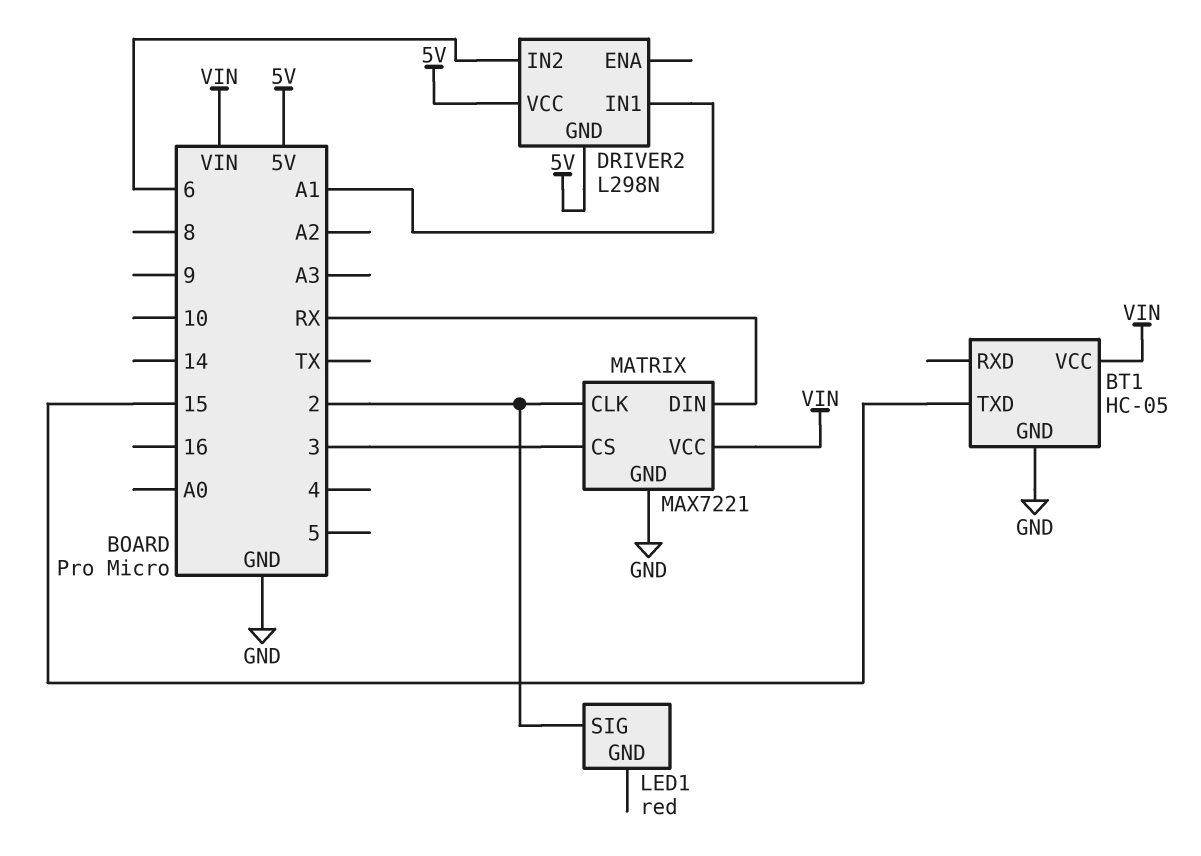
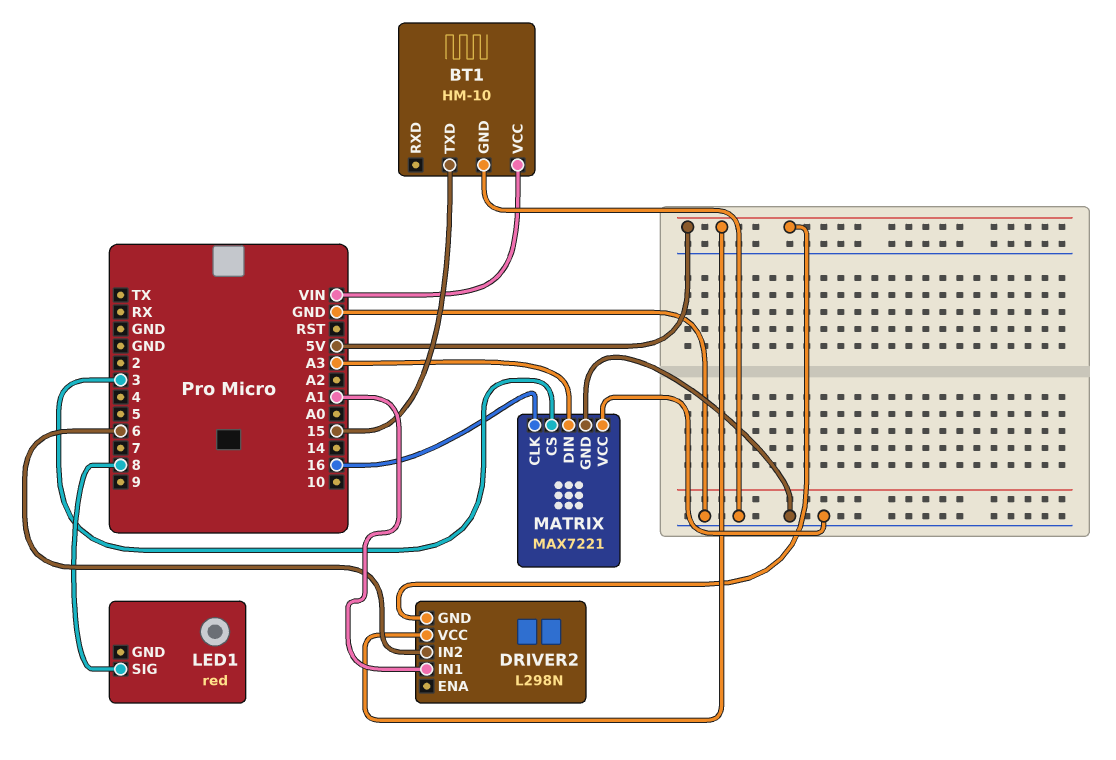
BT1: HC-05 -> HM-10
LED1 pin SIG: 2 -> 8
MATRIX pin CLK: 2 -> 16
MATRIX pin DIN: RX -> A3
MATRIX pin VCC: VIN -> GND

